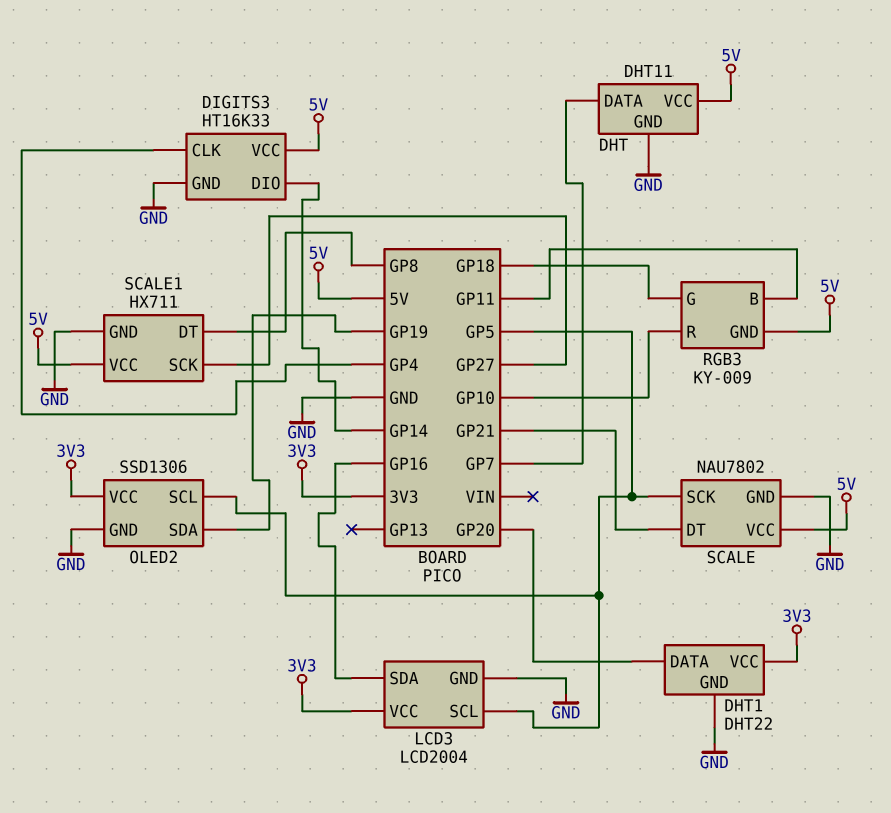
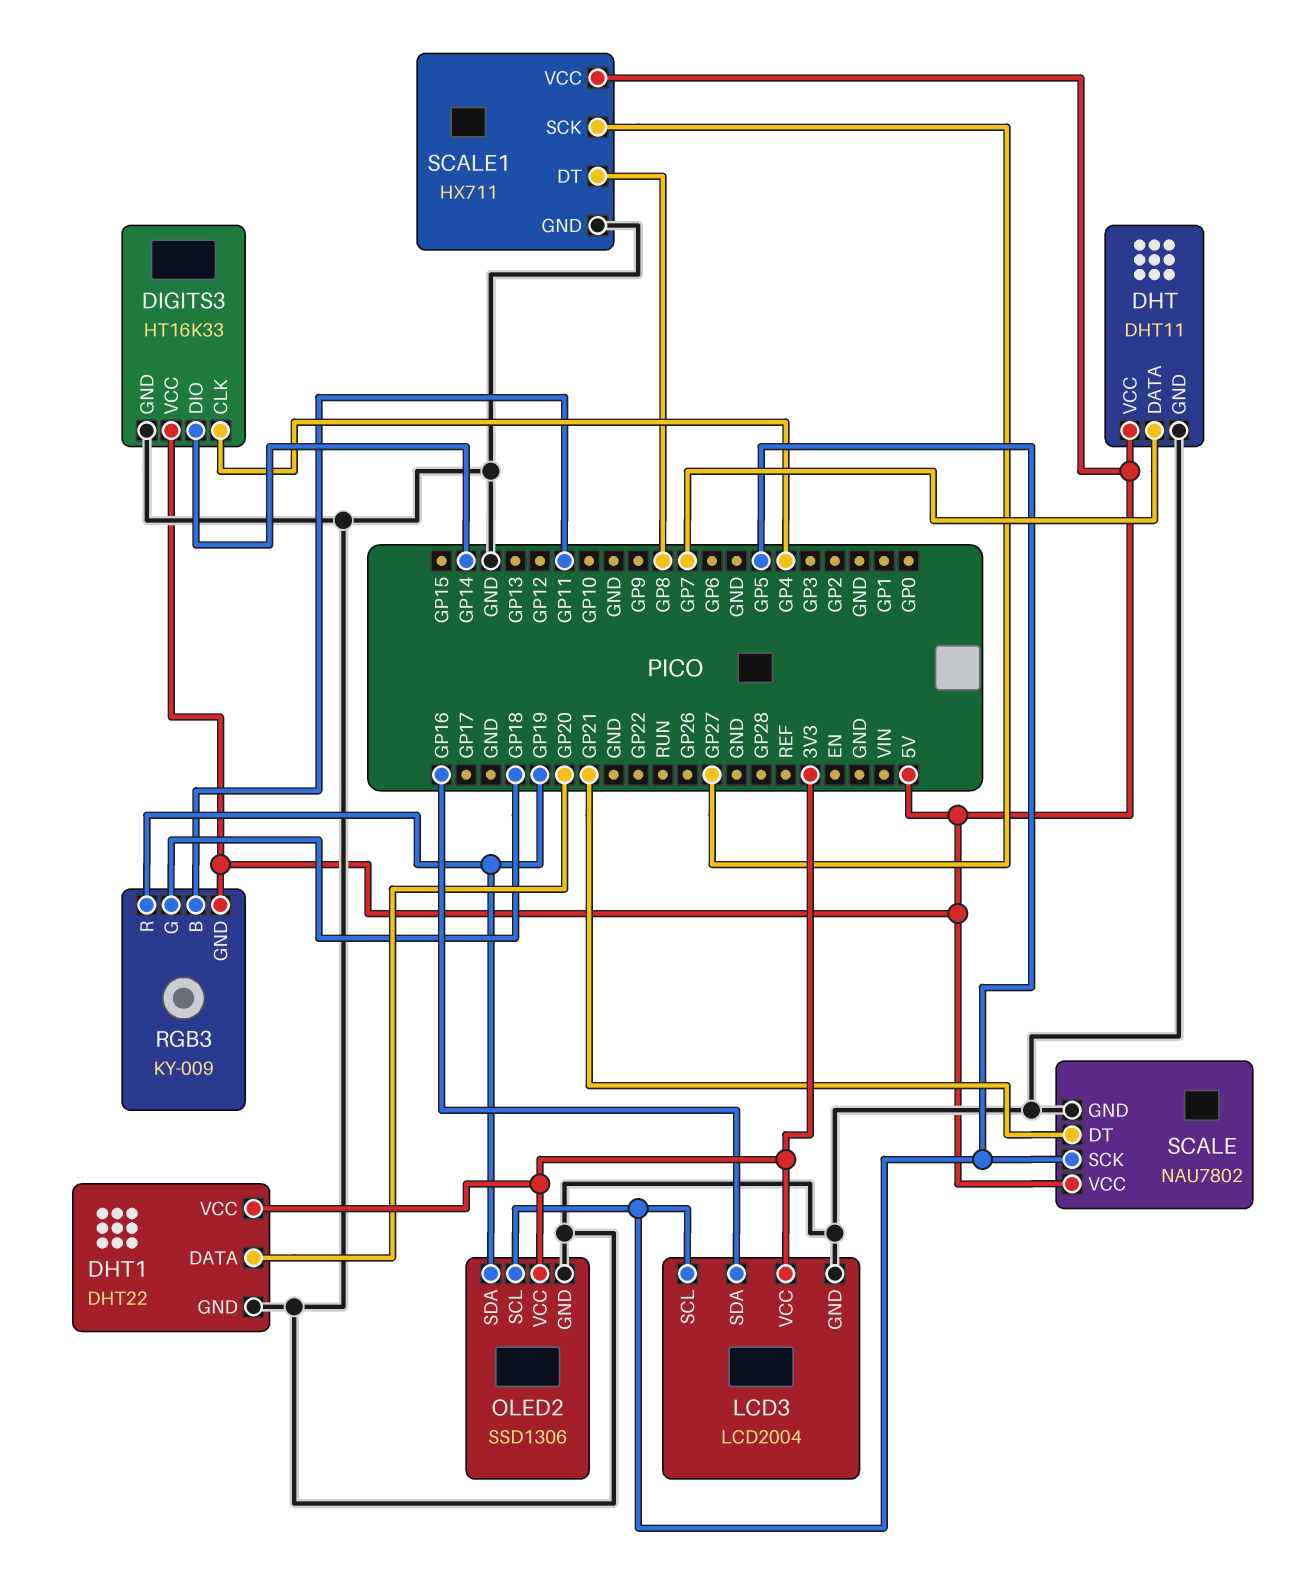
RGB3 pin R: GP10 -> GP19

